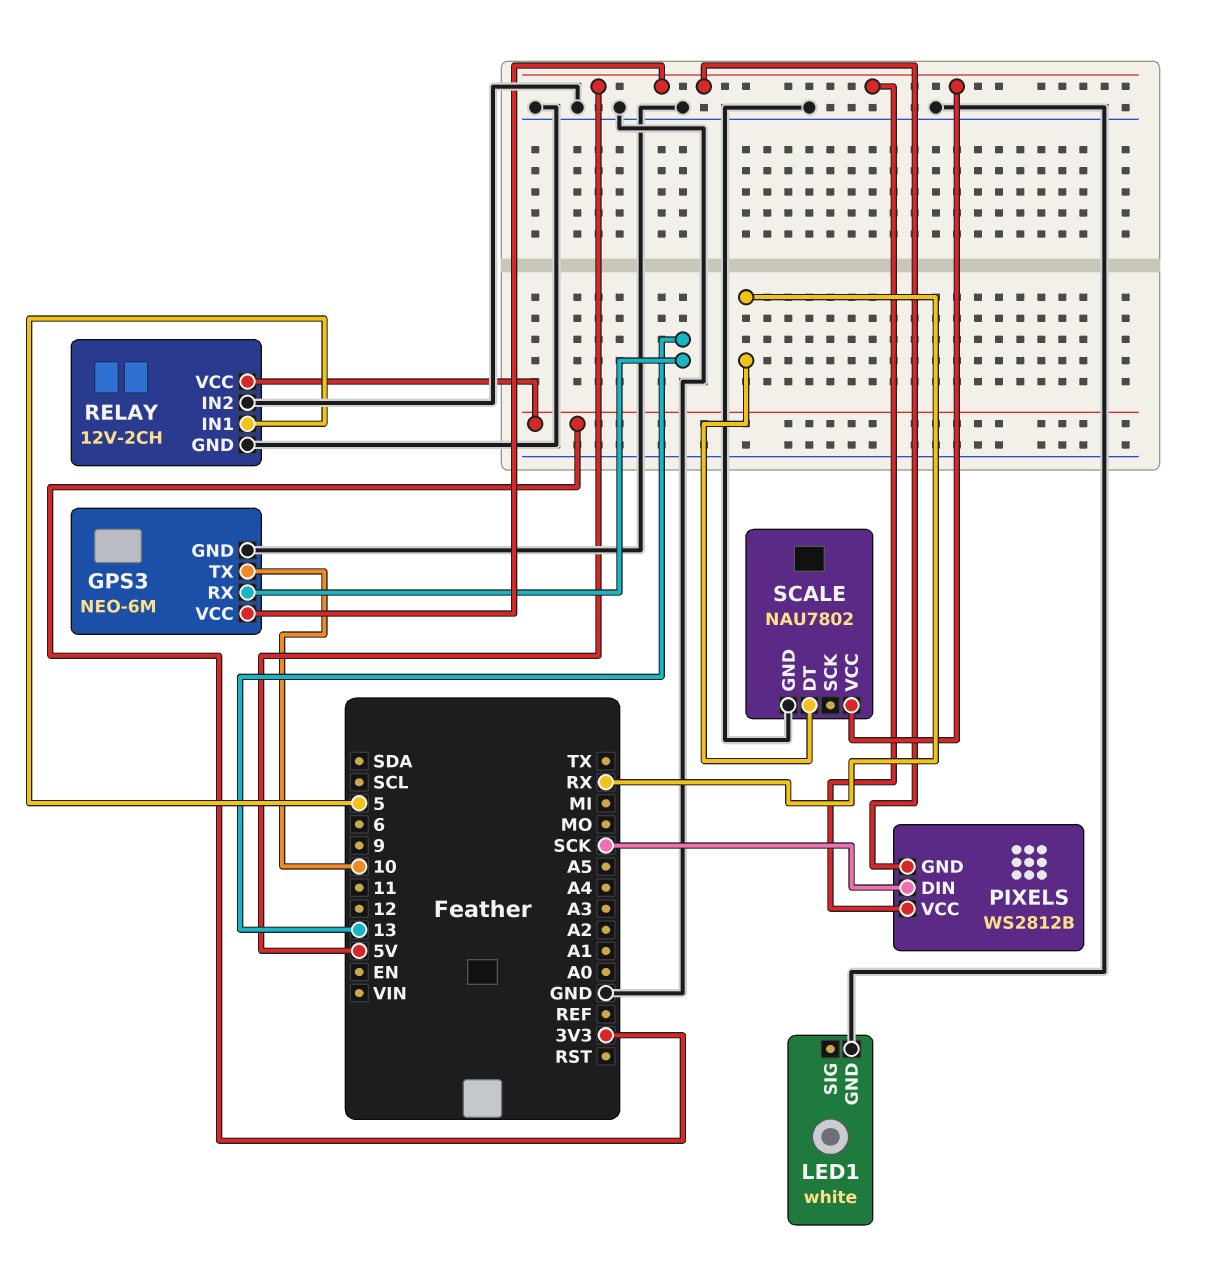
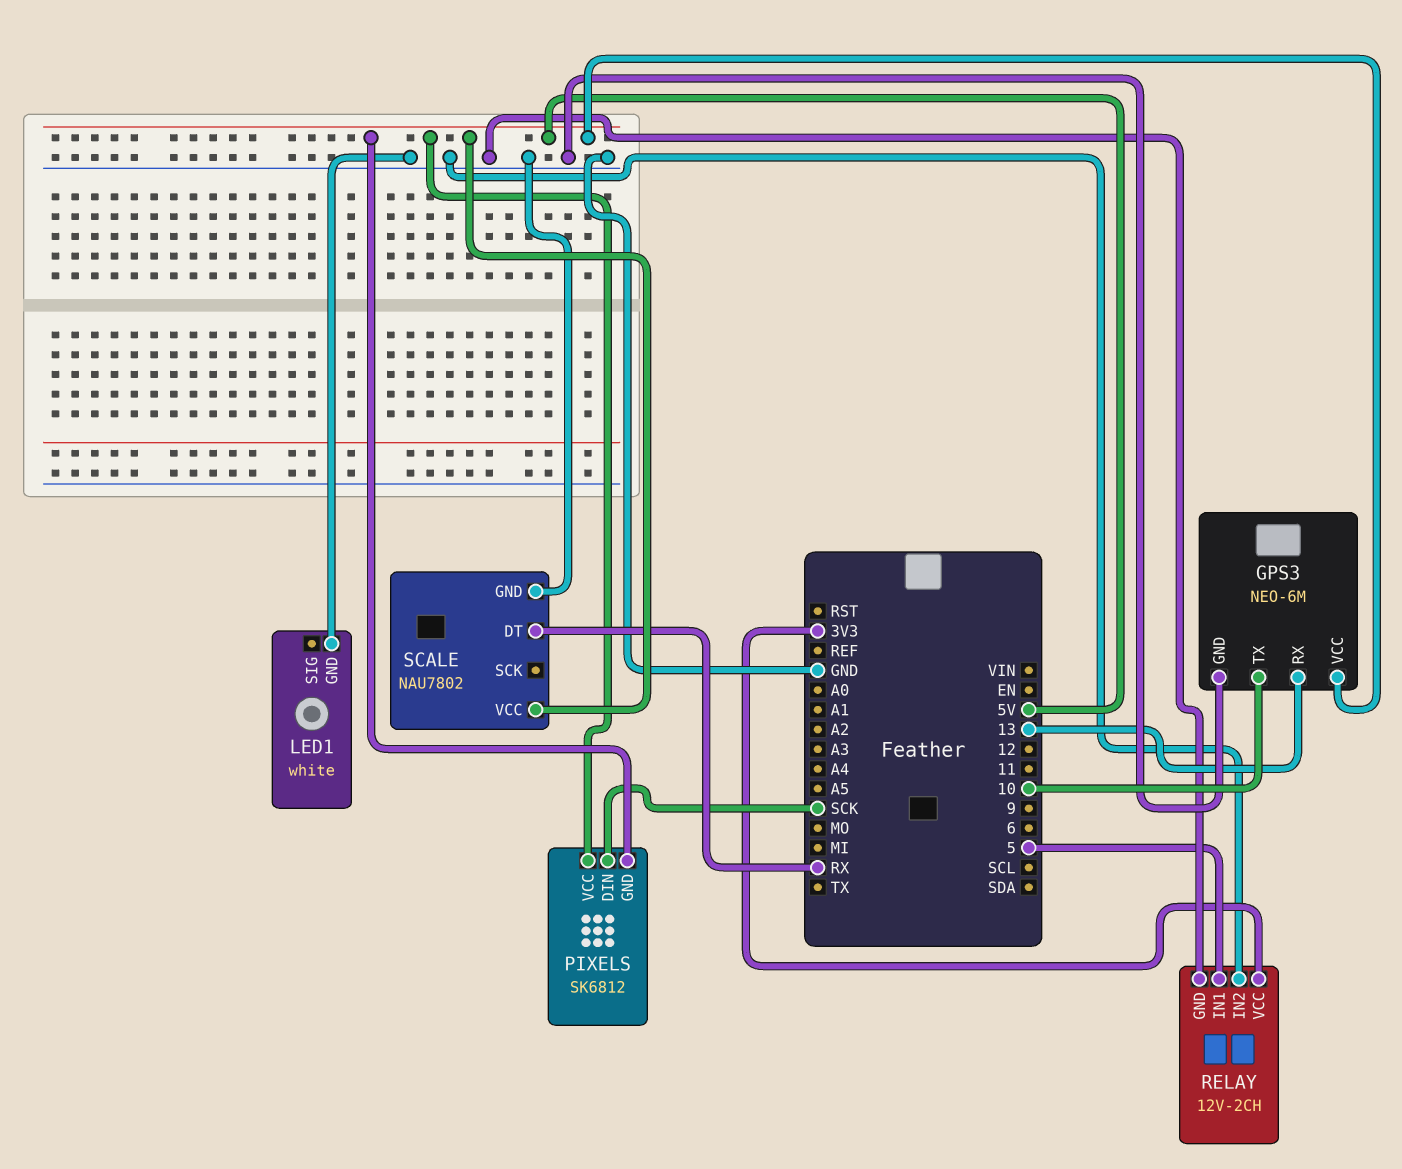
PIXELS: WS2812B -> SK6812

